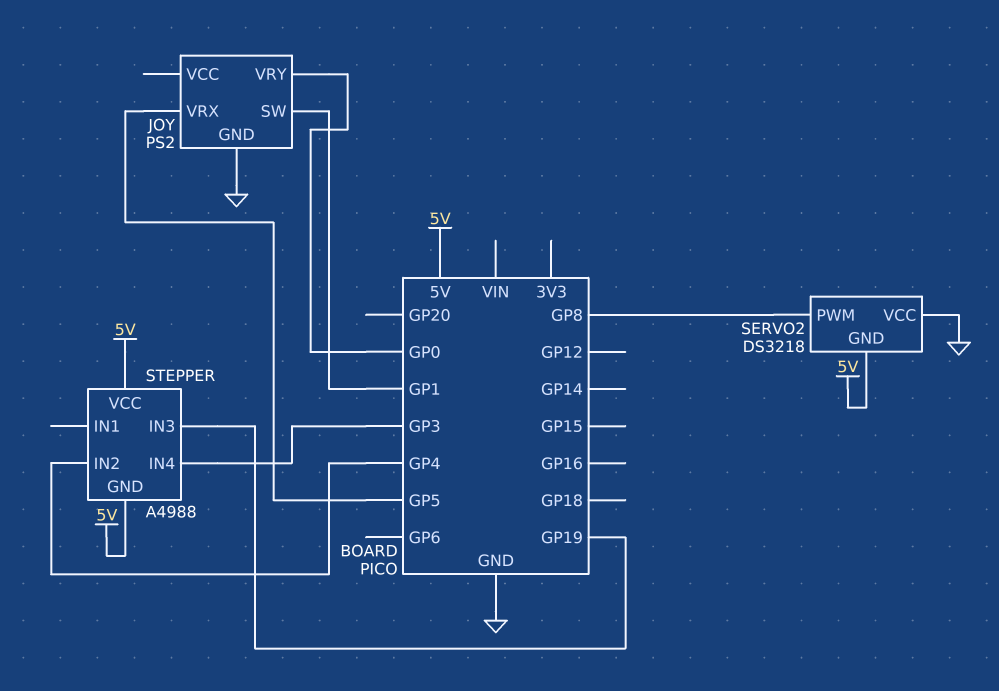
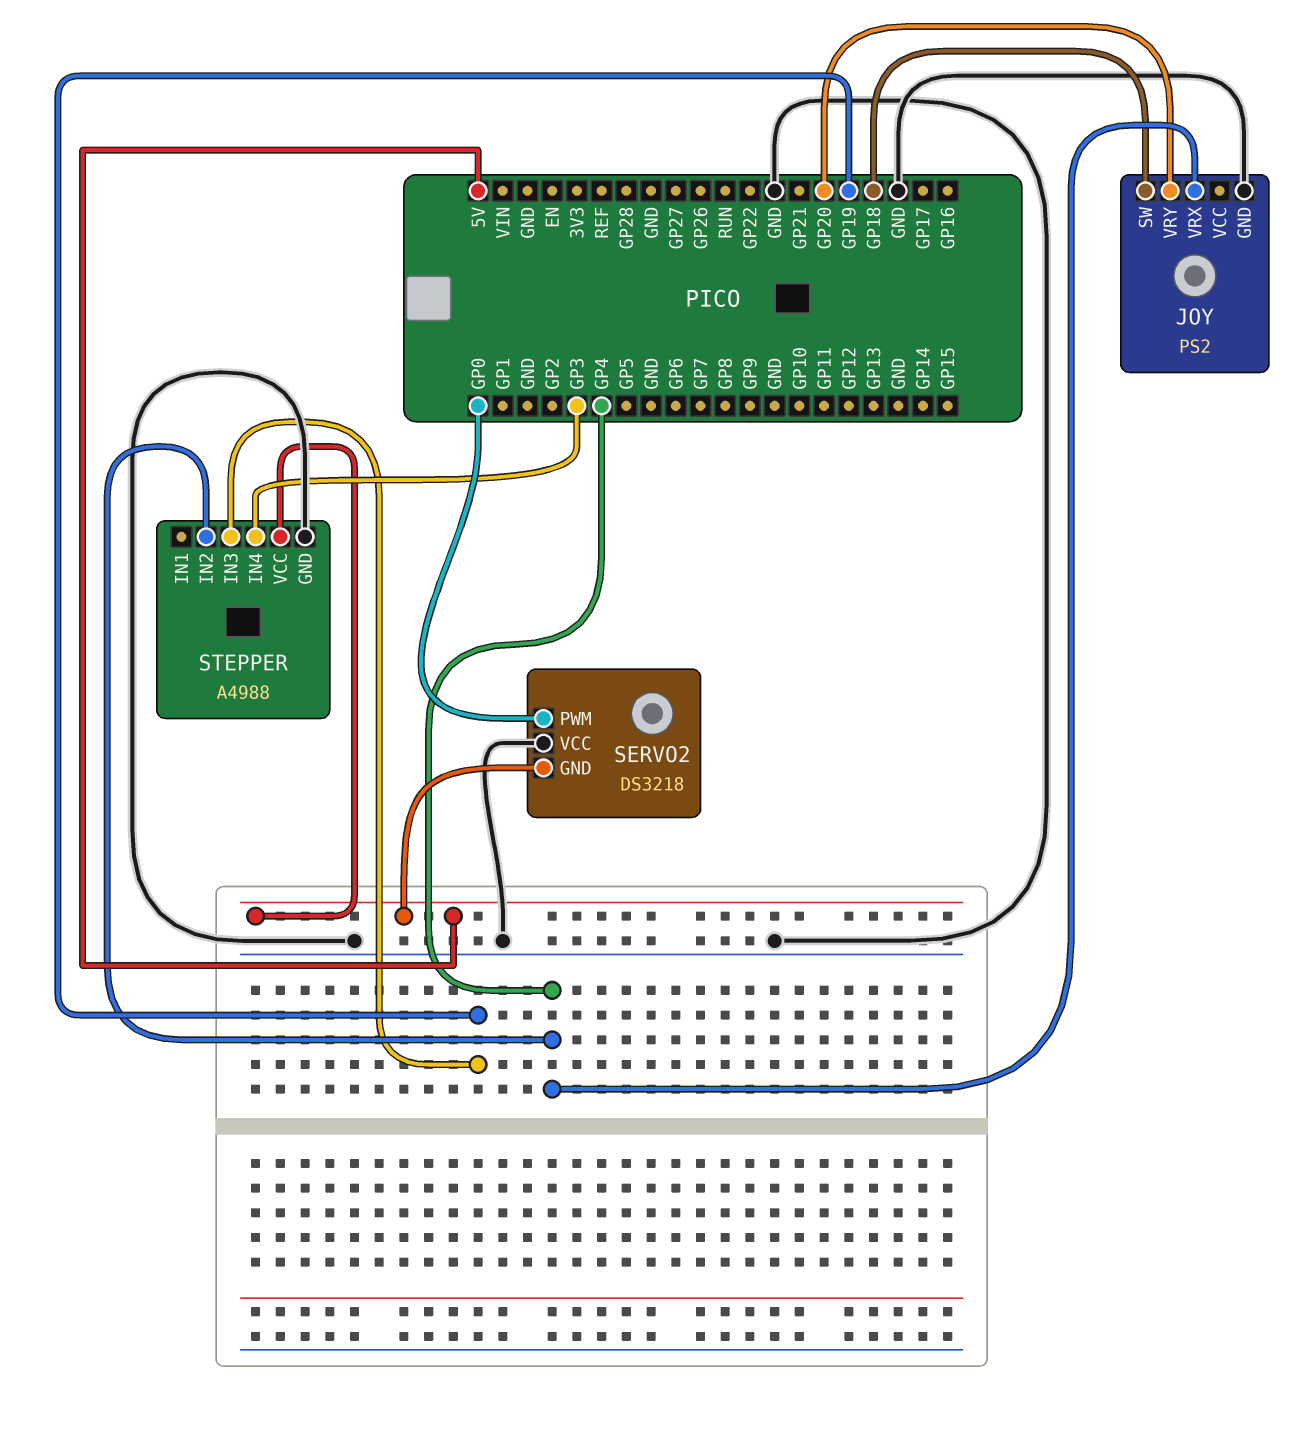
JOY pin SW: GP1 -> GP18
JOY pin VRX: GP5 -> GP4
JOY pin VRY: GP0 -> GP20
SERVO2 pin PWM: GP8 -> GP0
STEPPER pin GND: 5V -> GND

